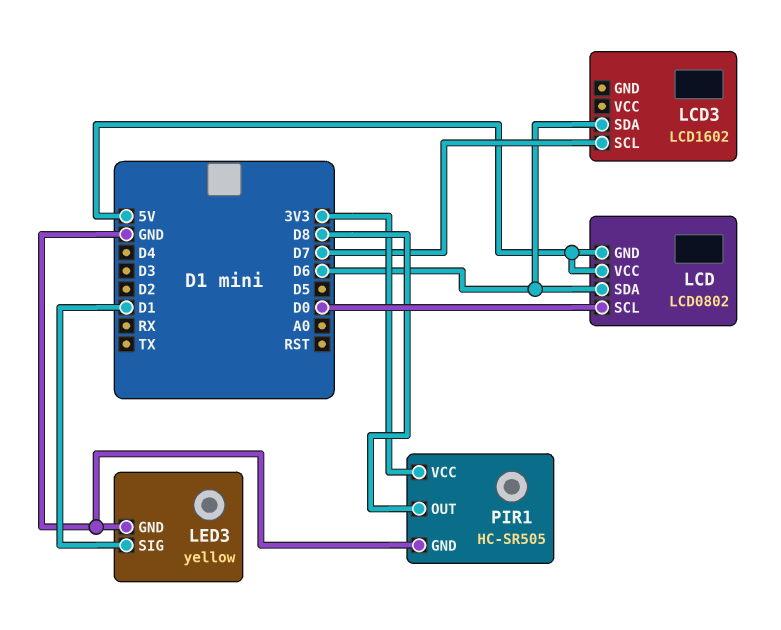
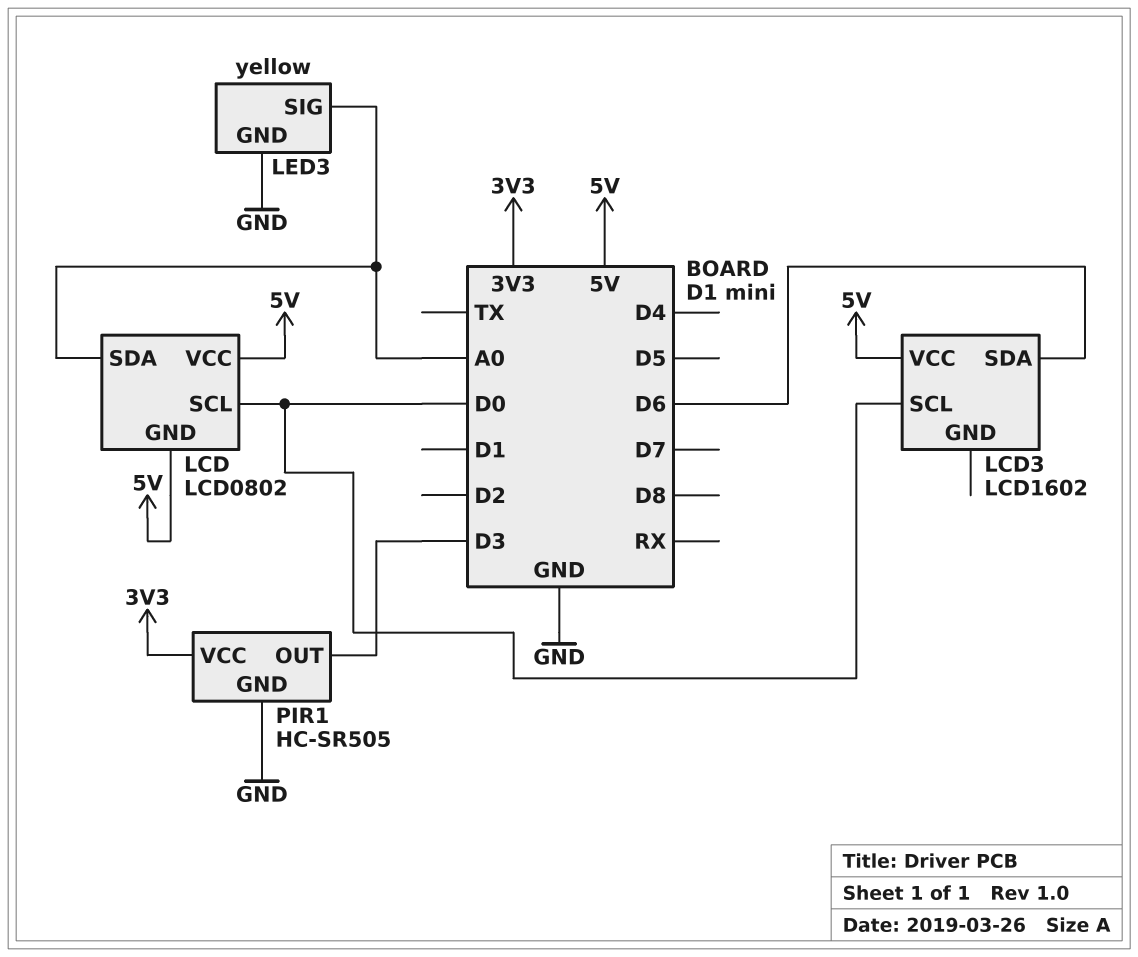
LCD pin SDA: D6 -> A0
LCD3 pin SCL: D7 -> D0
LCD3 pin VCC: none -> 5V
LED3 pin SIG: D1 -> A0
PIR1 pin OUT: D8 -> D3

